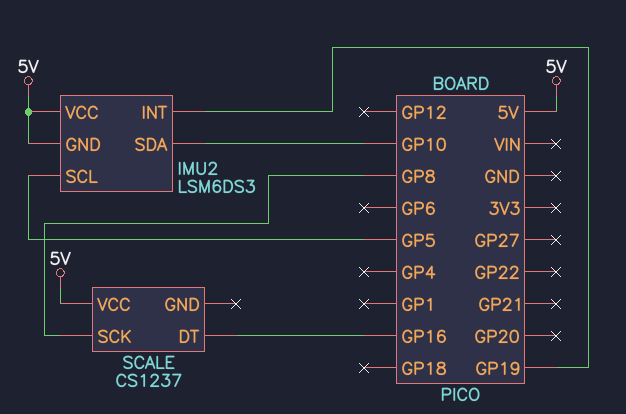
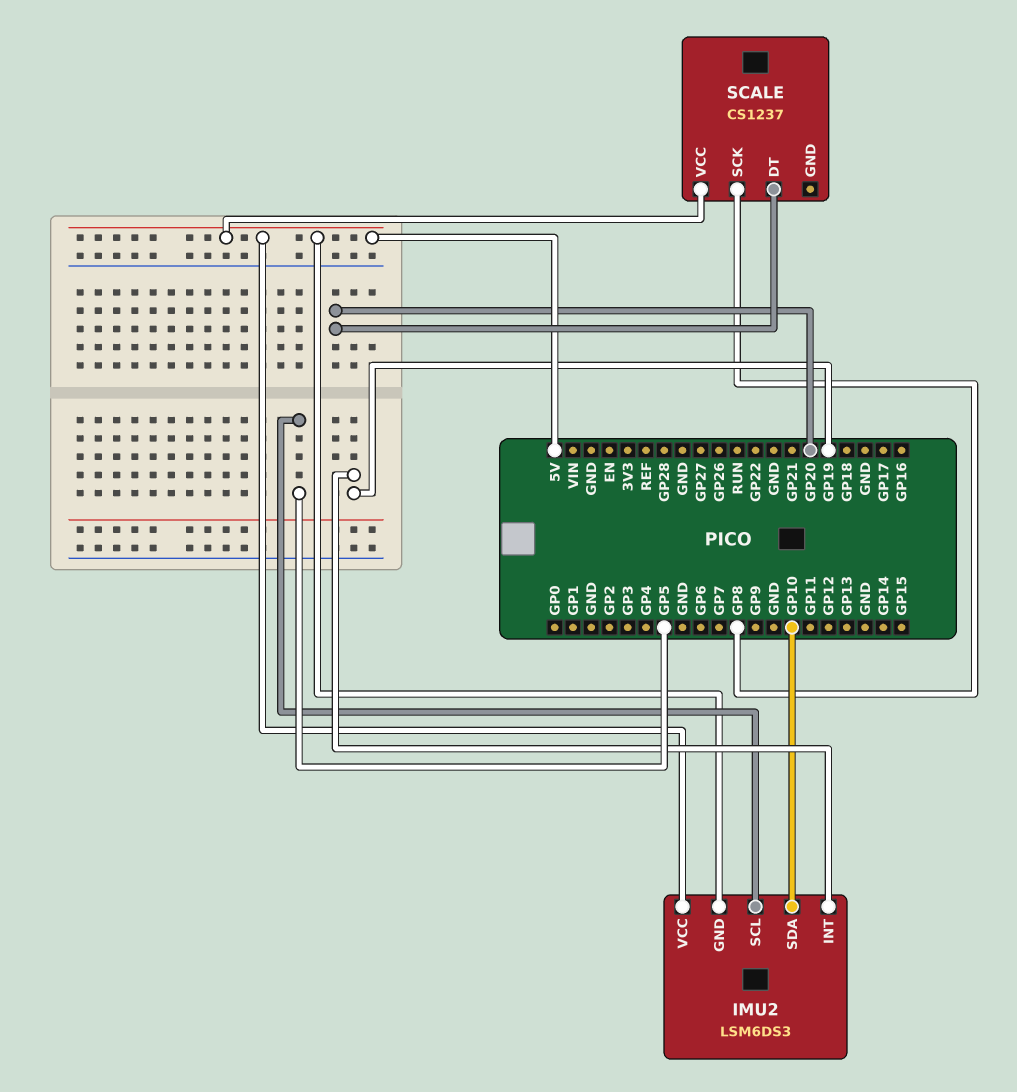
SCALE pin DT: GP16 -> GP20

